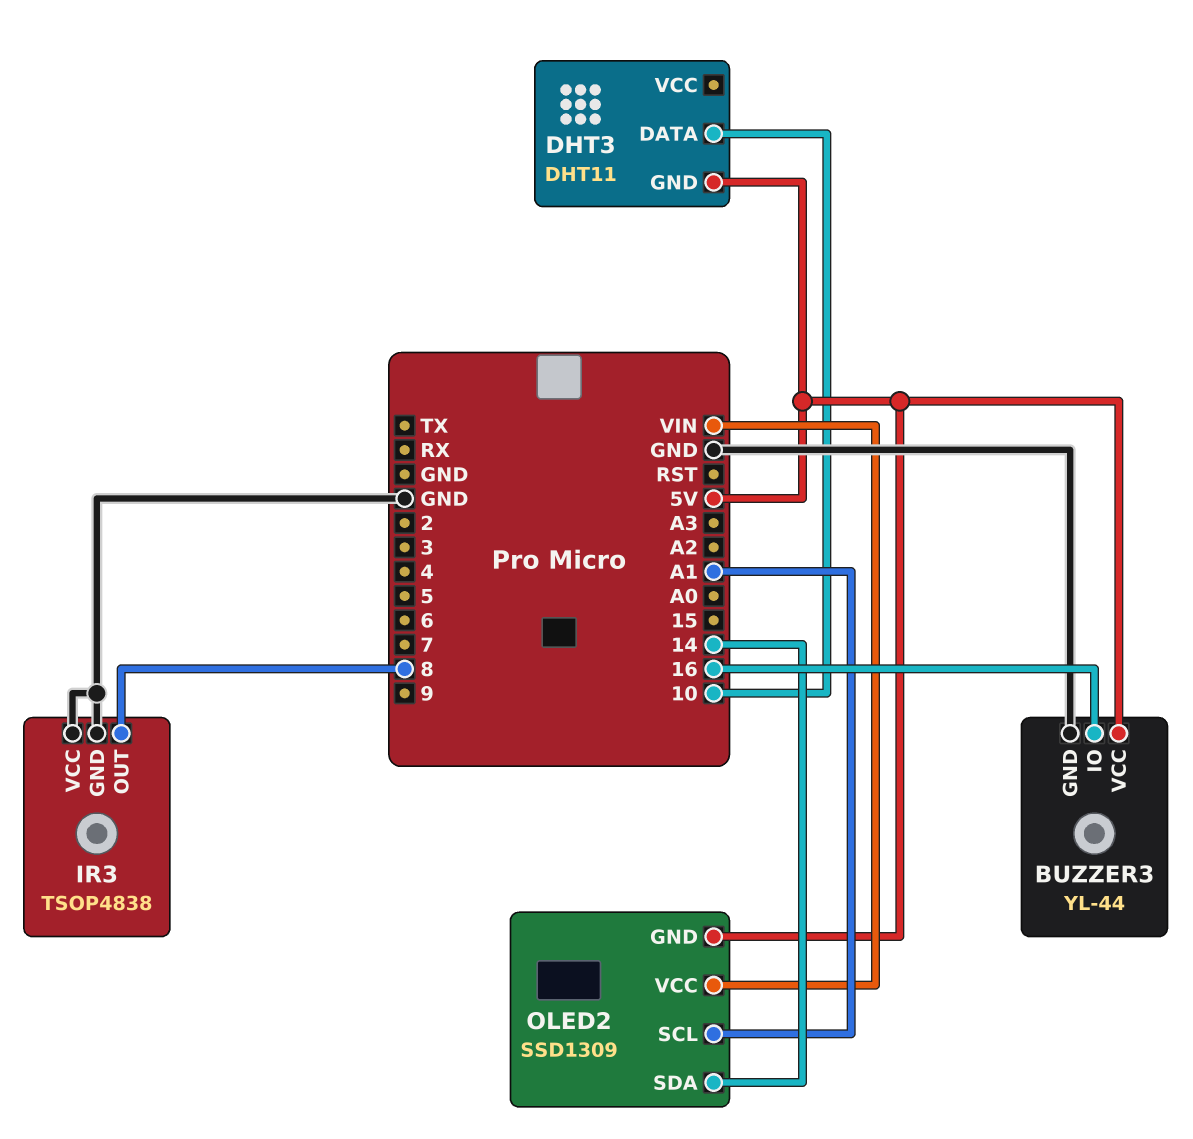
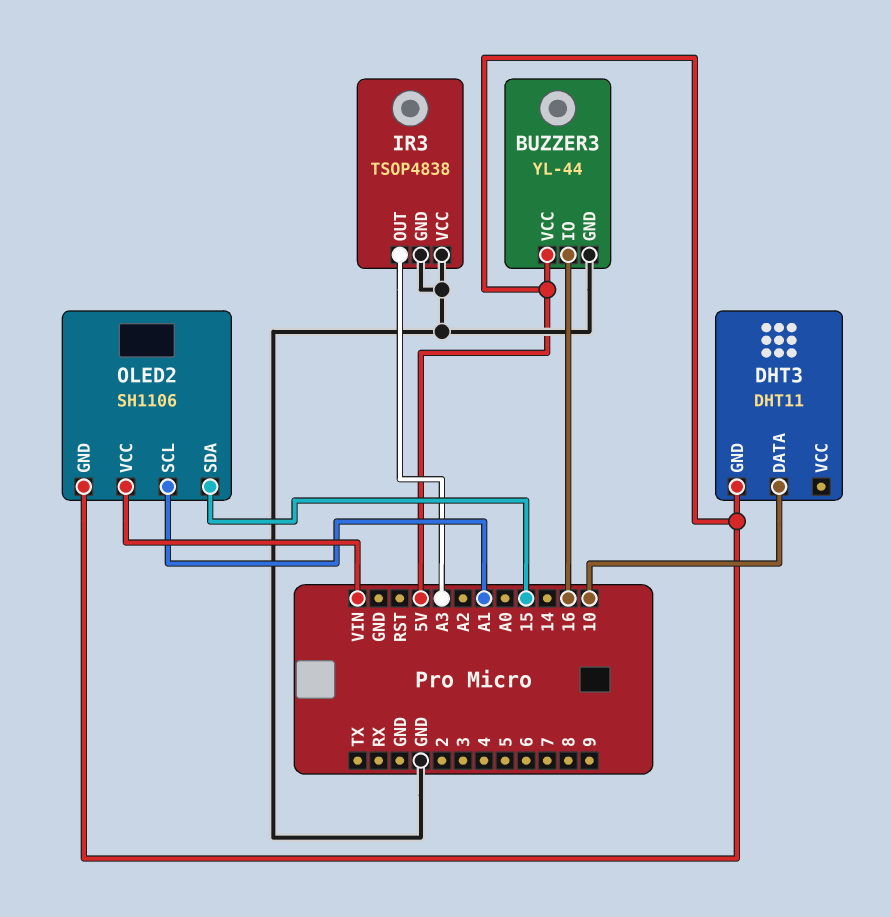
IR3 pin OUT: 8 -> A3
OLED2: SSD1309 -> SH1106
OLED2 pin SDA: 14 -> 15

